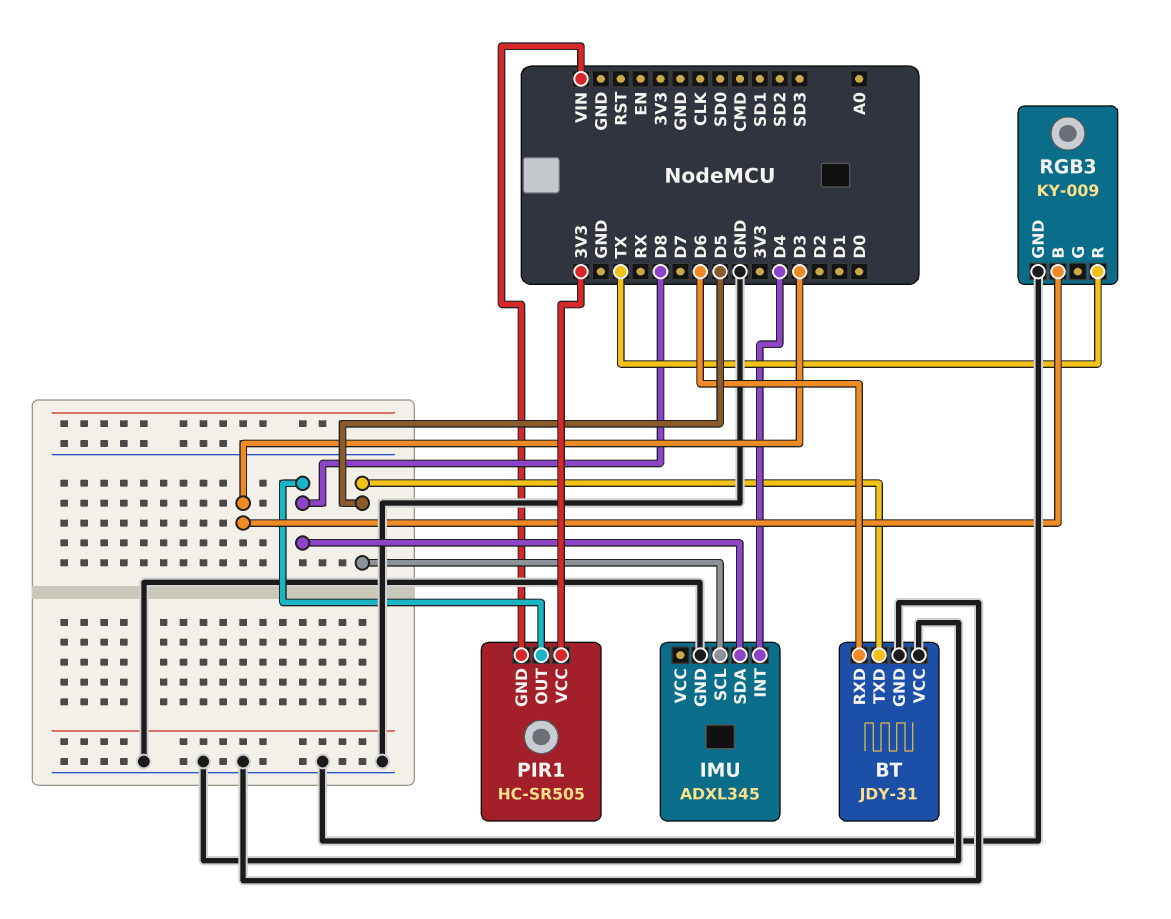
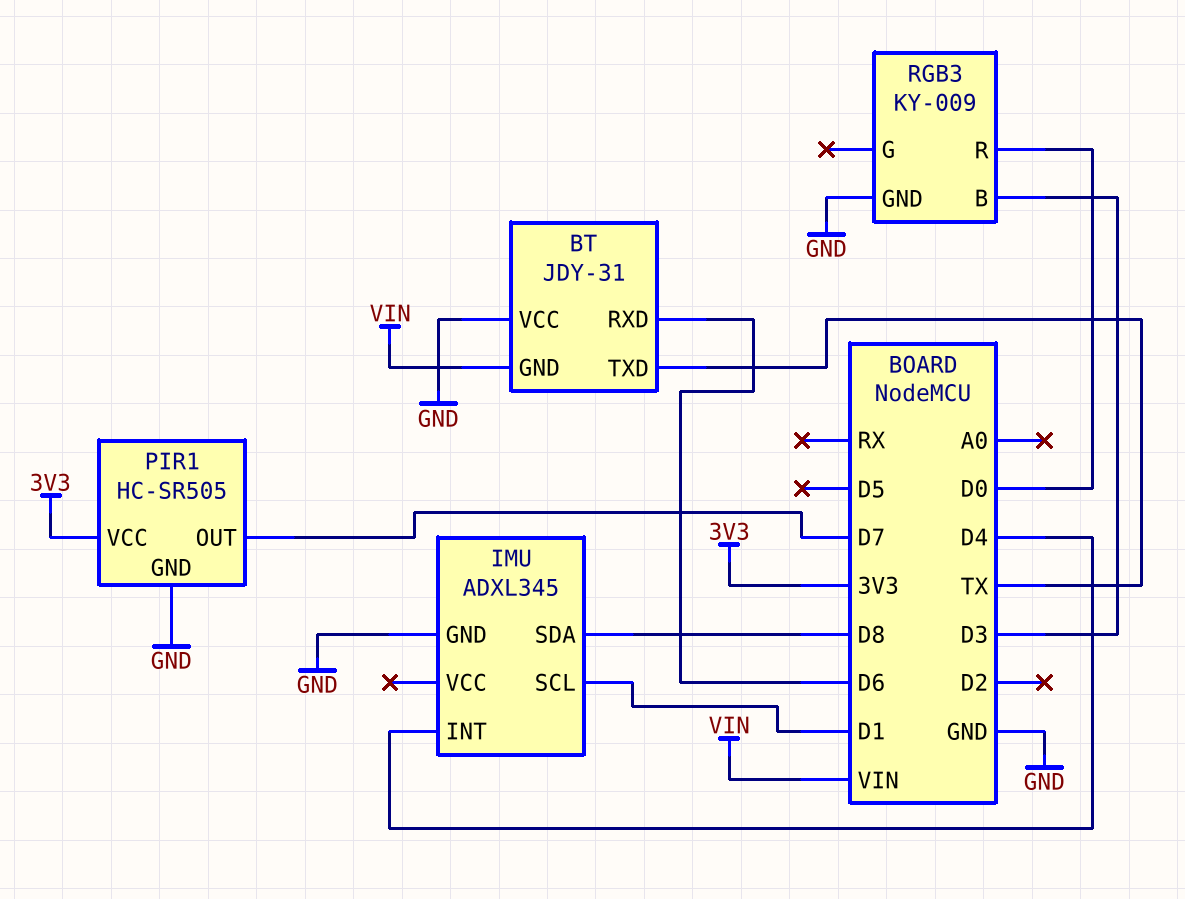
BT pin GND: GND -> VIN
BT pin TXD: D5 -> TX
IMU pin SCL: D5 -> D1
PIR1 pin GND: VIN -> GND
PIR1 pin OUT: D8 -> D7
RGB3 pin R: TX -> D0

